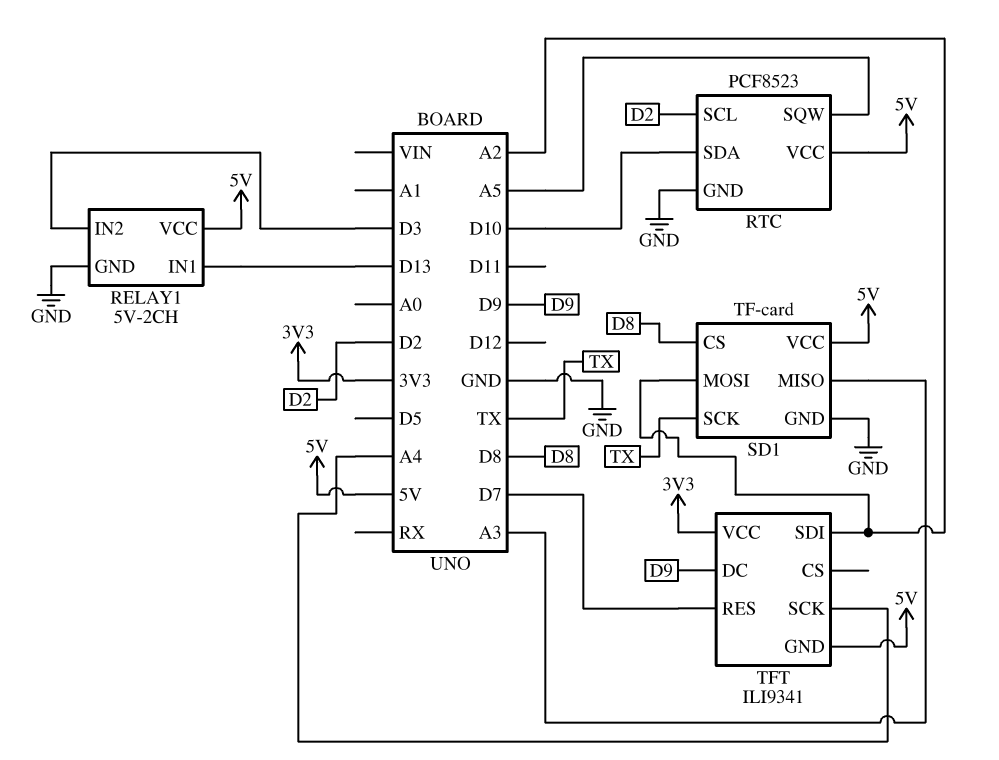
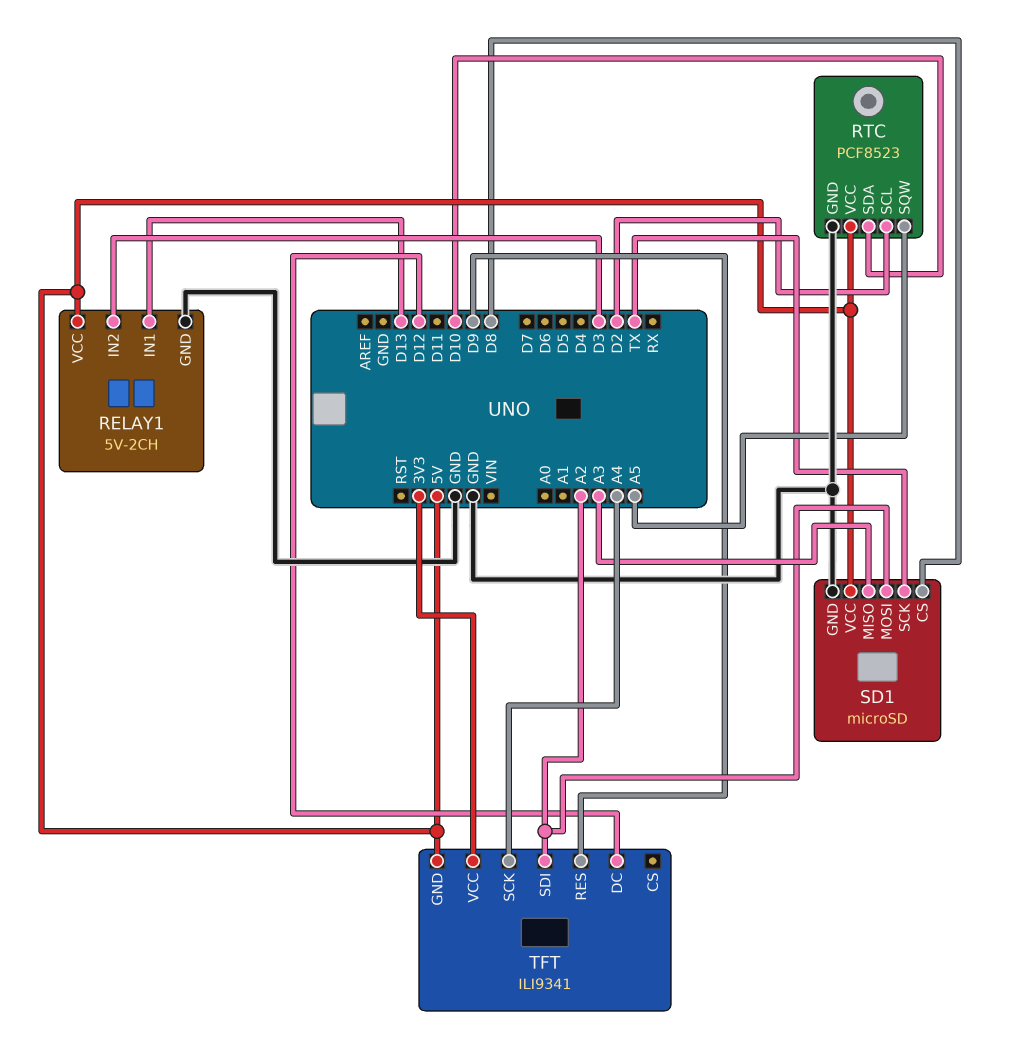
SD1: TF-card -> microSD
TFT pin DC: D9 -> D12
TFT pin RES: D7 -> D9

